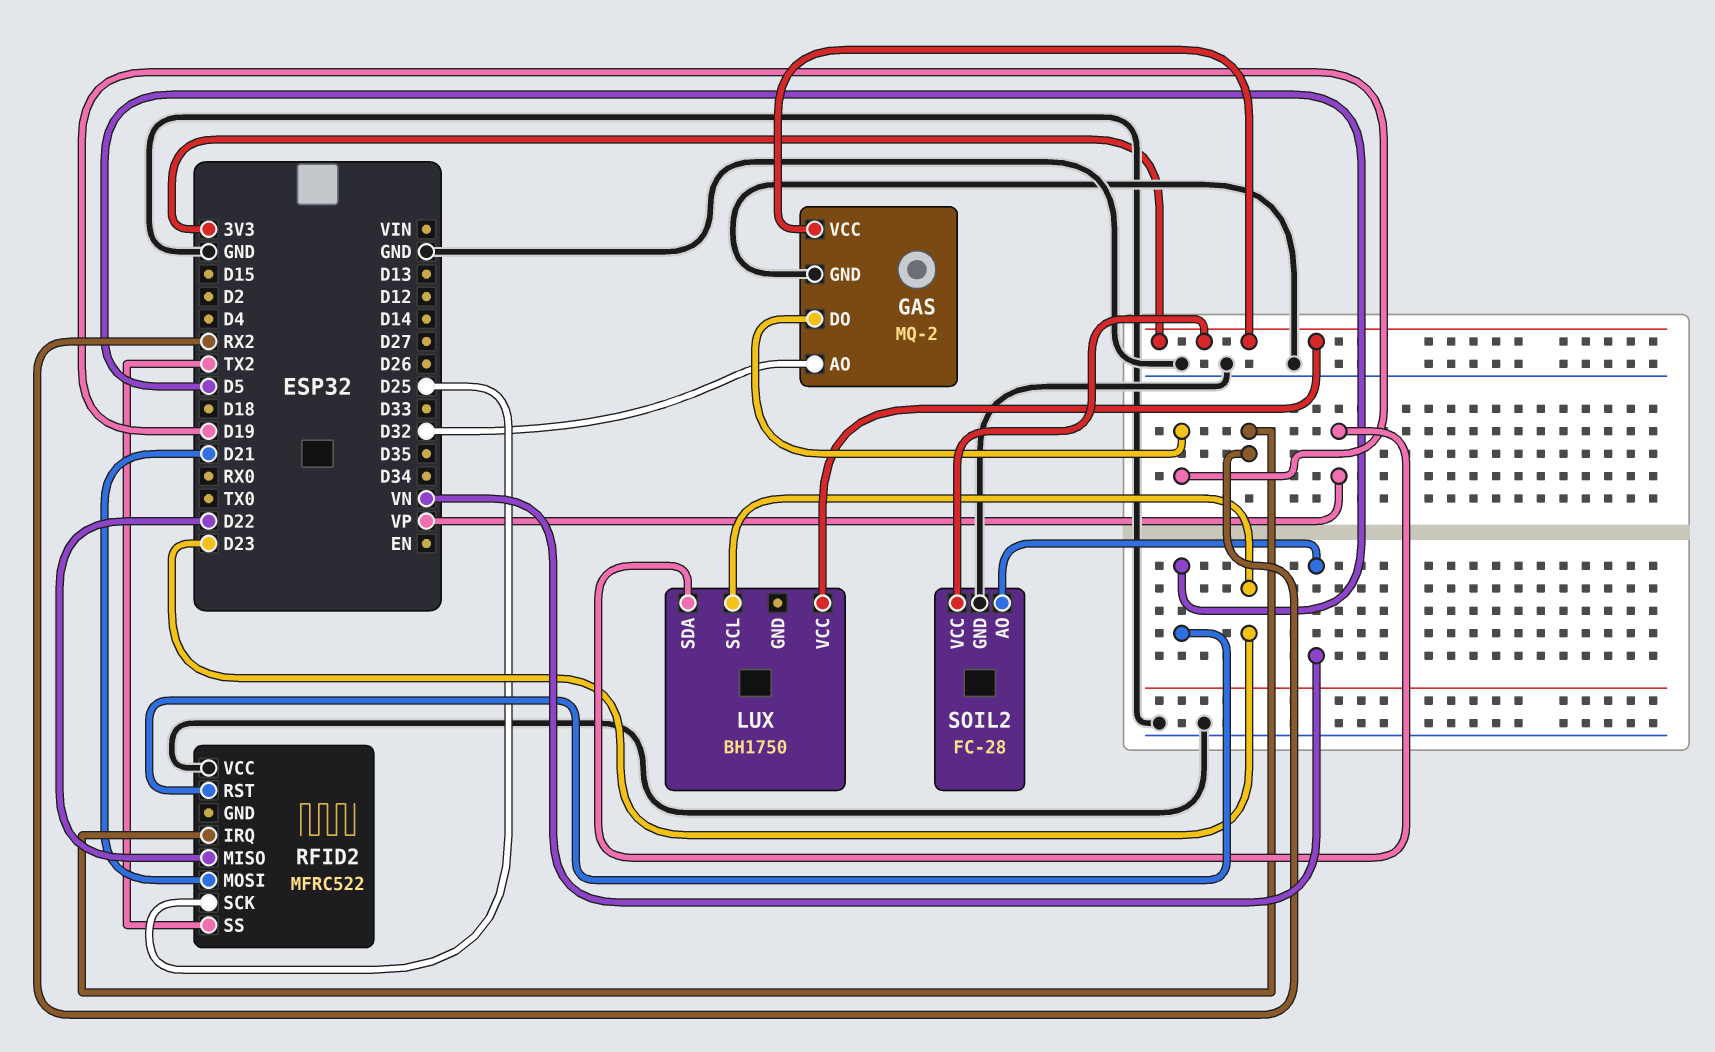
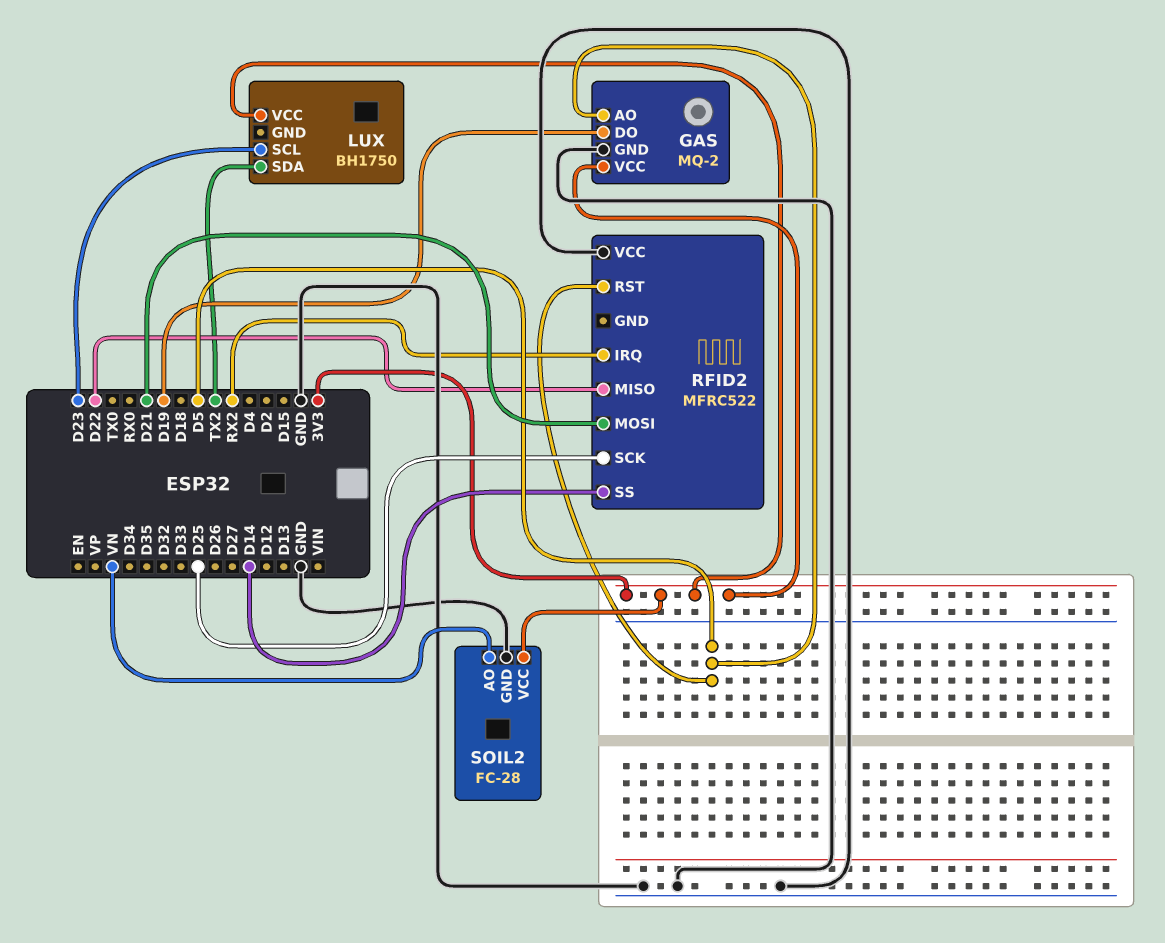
GAS pin AO: D32 -> D5
LUX pin SDA: VP -> TX2
RFID2 pin SS: TX2 -> D14

